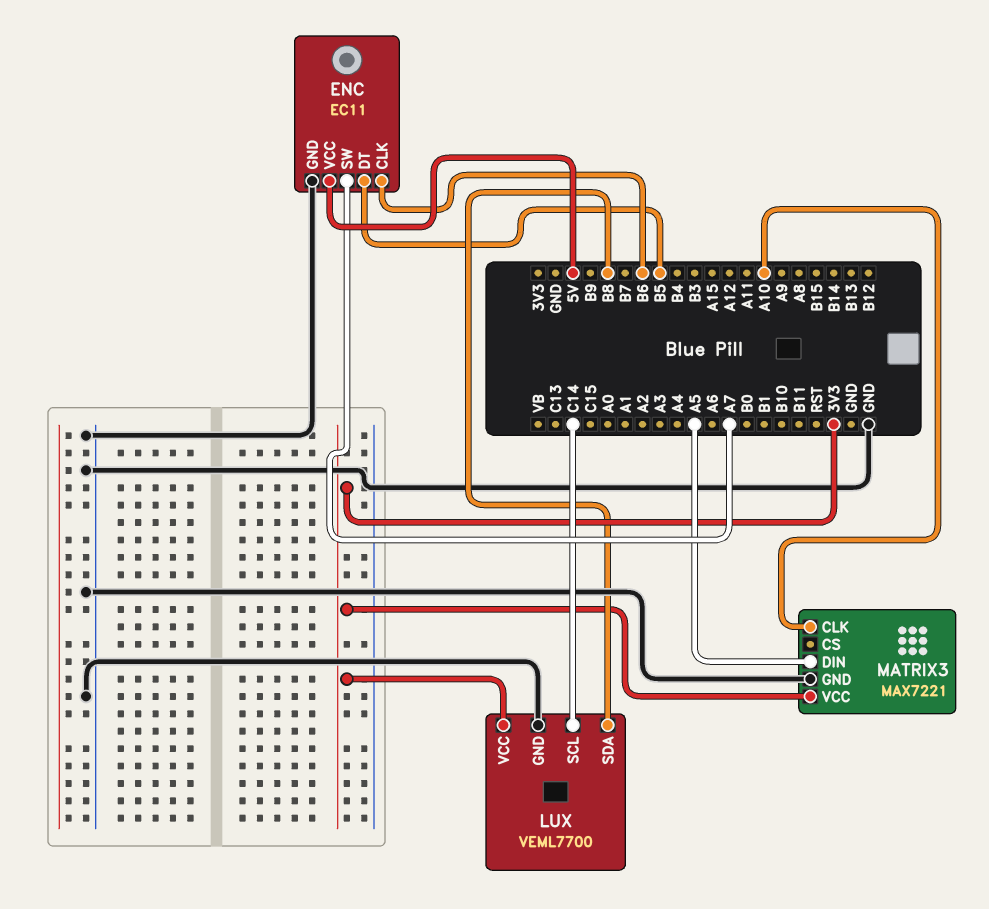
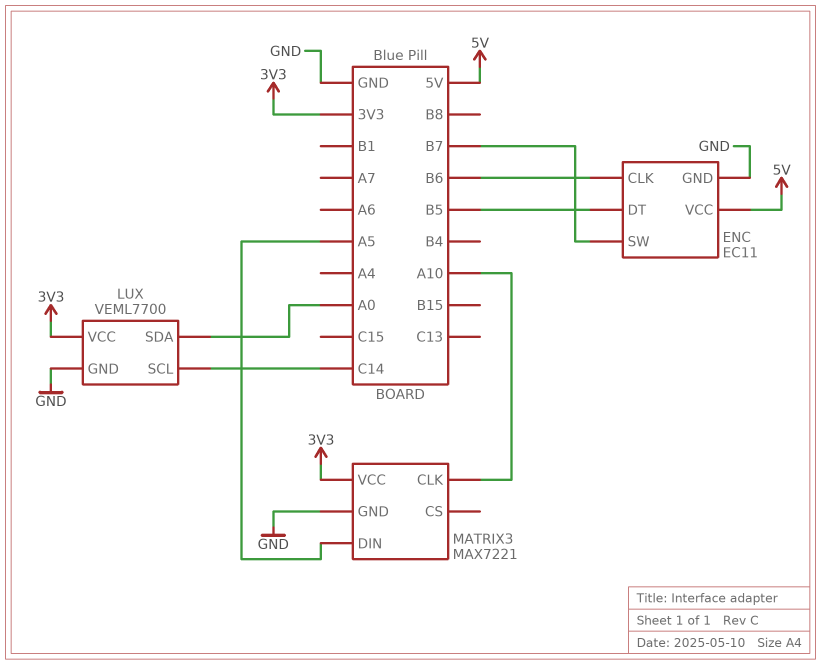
ENC pin SW: A7 -> B7
LUX pin SDA: B8 -> A0

